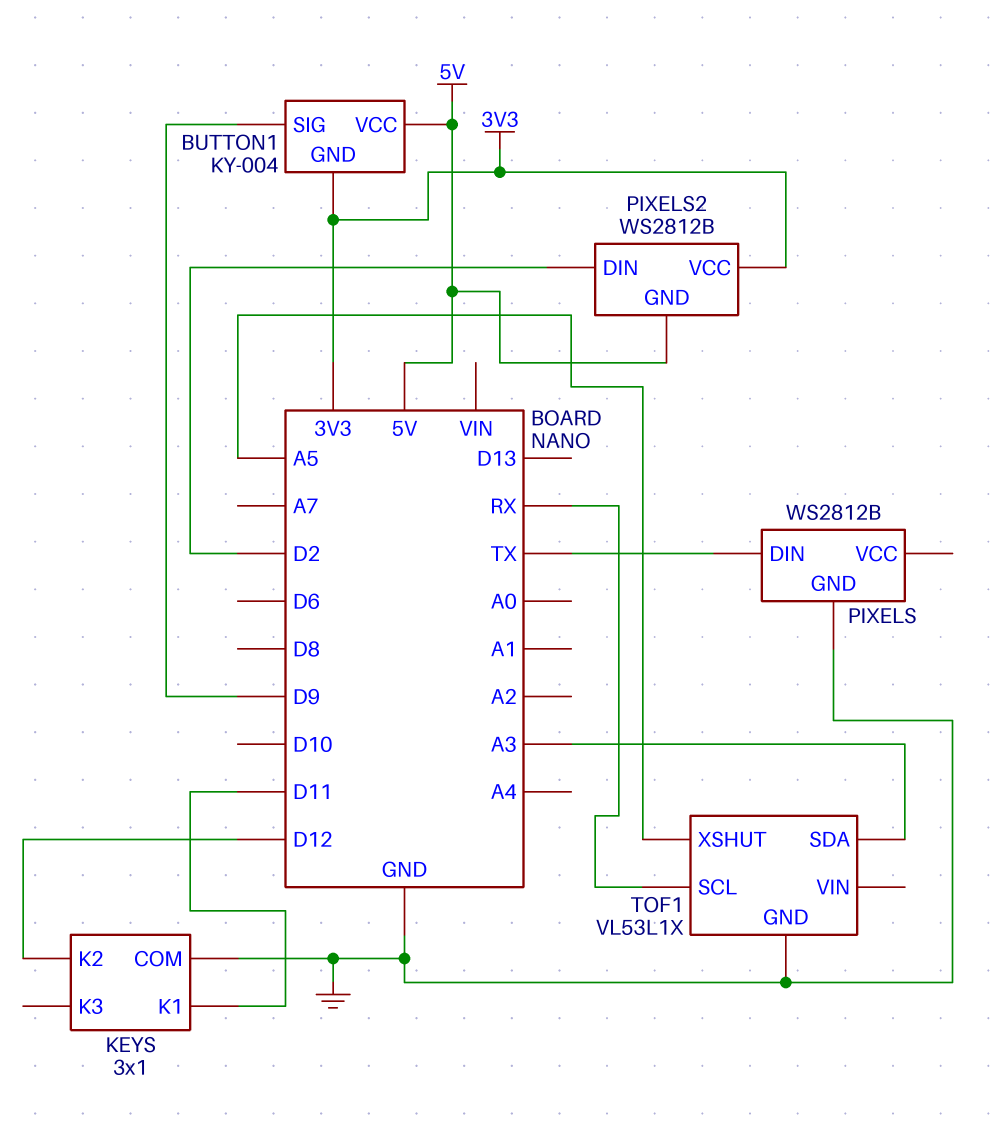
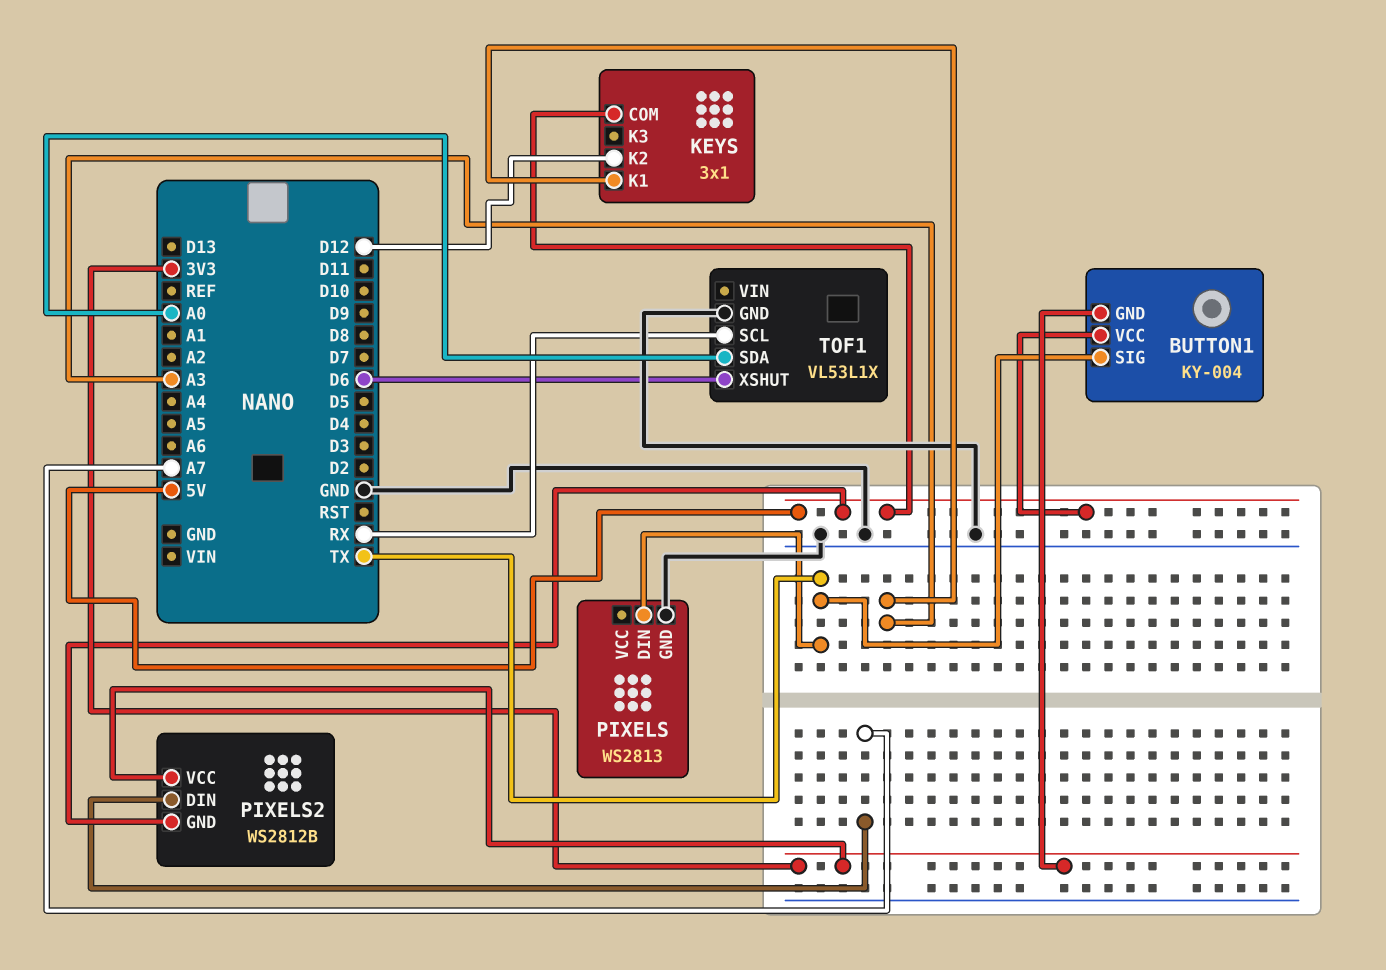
BUTTON1 pin SIG: D9 -> TX
KEYS pin COM: GND -> 5V
KEYS pin K1: D11 -> A3
PIXELS: WS2812B -> WS2813
PIXELS2 pin DIN: D2 -> A7
TOF1 pin SDA: A3 -> A0
TOF1 pin XSHUT: A5 -> D6

